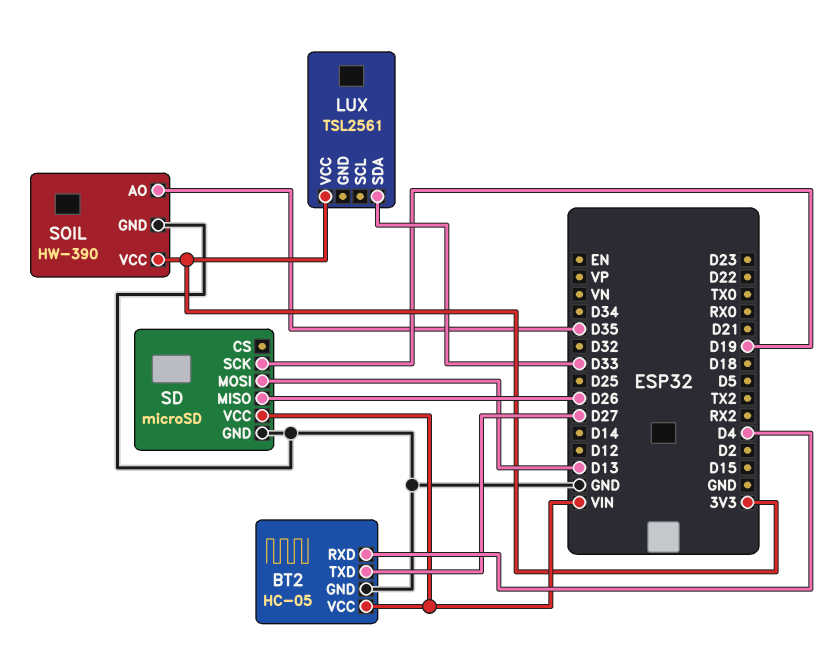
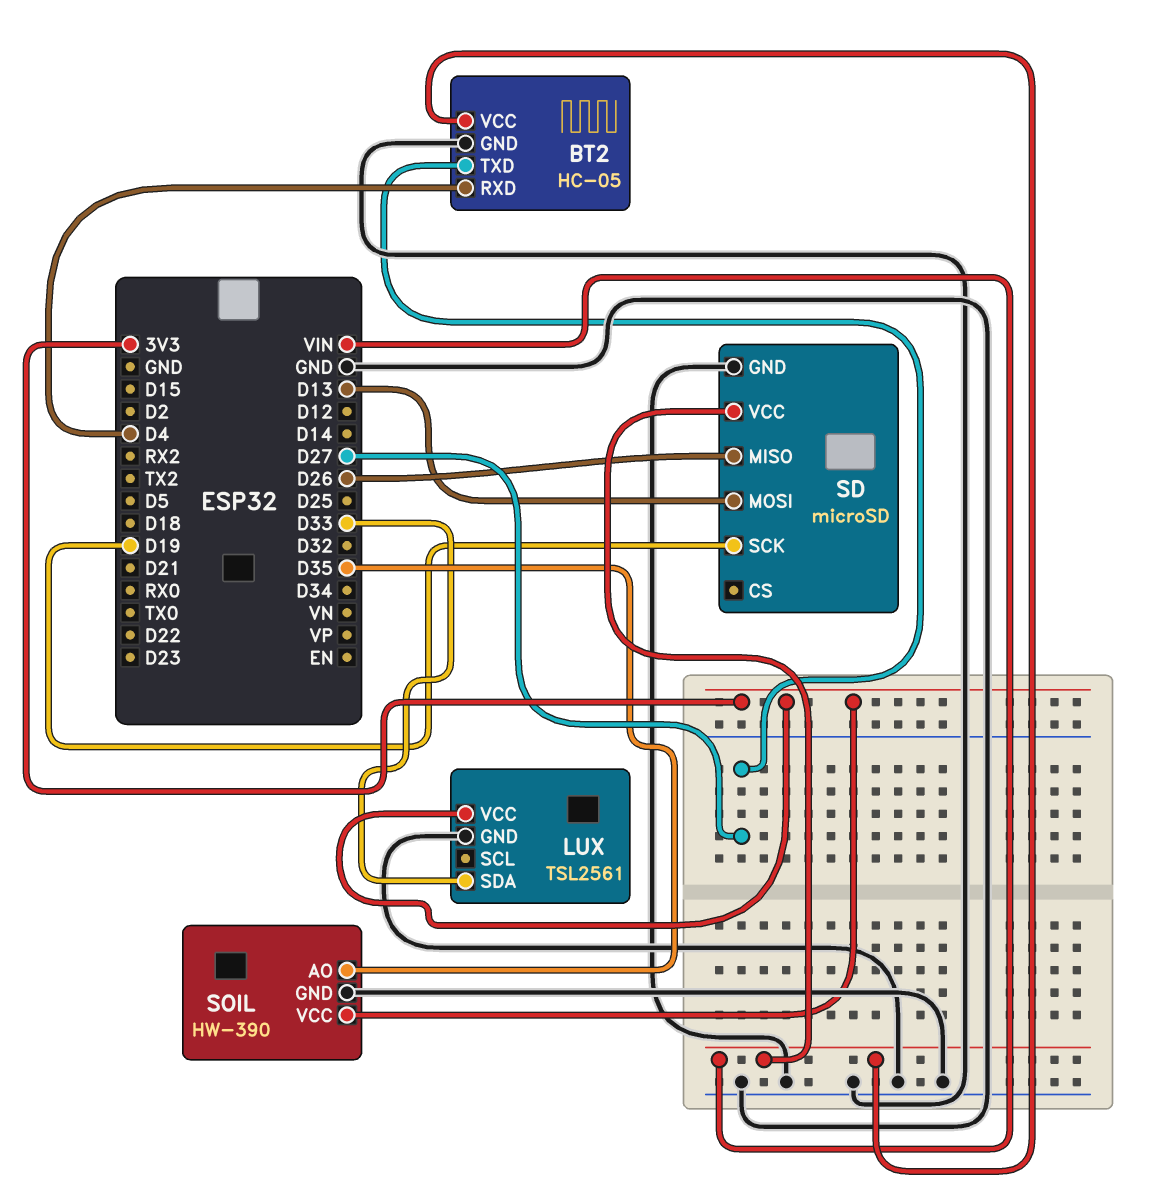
LUX pin GND: none -> GND

